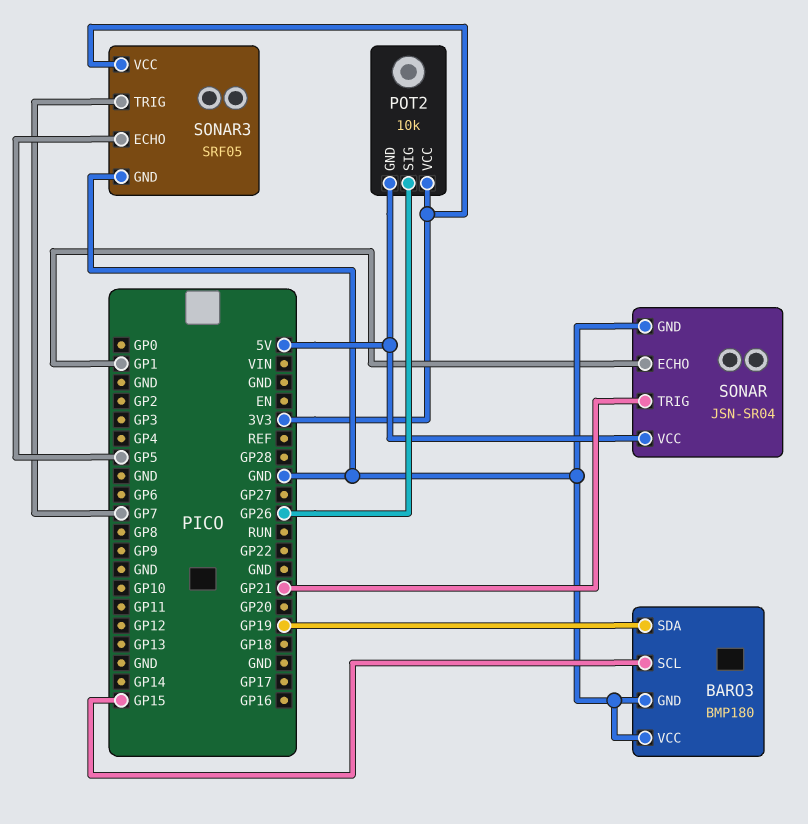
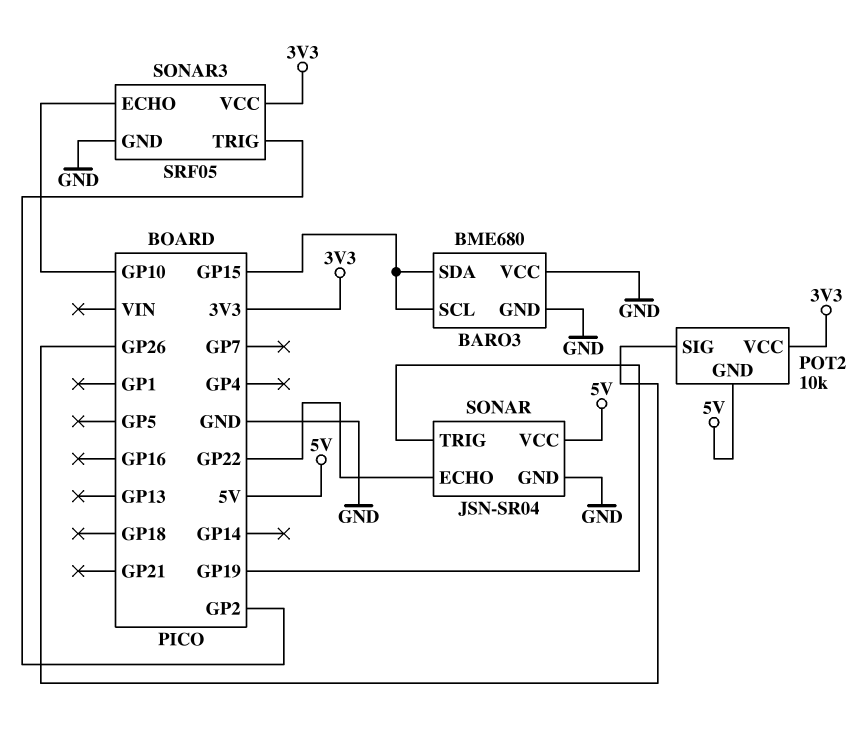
BARO3: BMP180 -> BME680
BARO3 pin SDA: GP19 -> GP15
SONAR pin ECHO: GP1 -> GP22
SONAR pin TRIG: GP21 -> GP19
SONAR3 pin ECHO: GP5 -> GP10
SONAR3 pin TRIG: GP7 -> GP2

